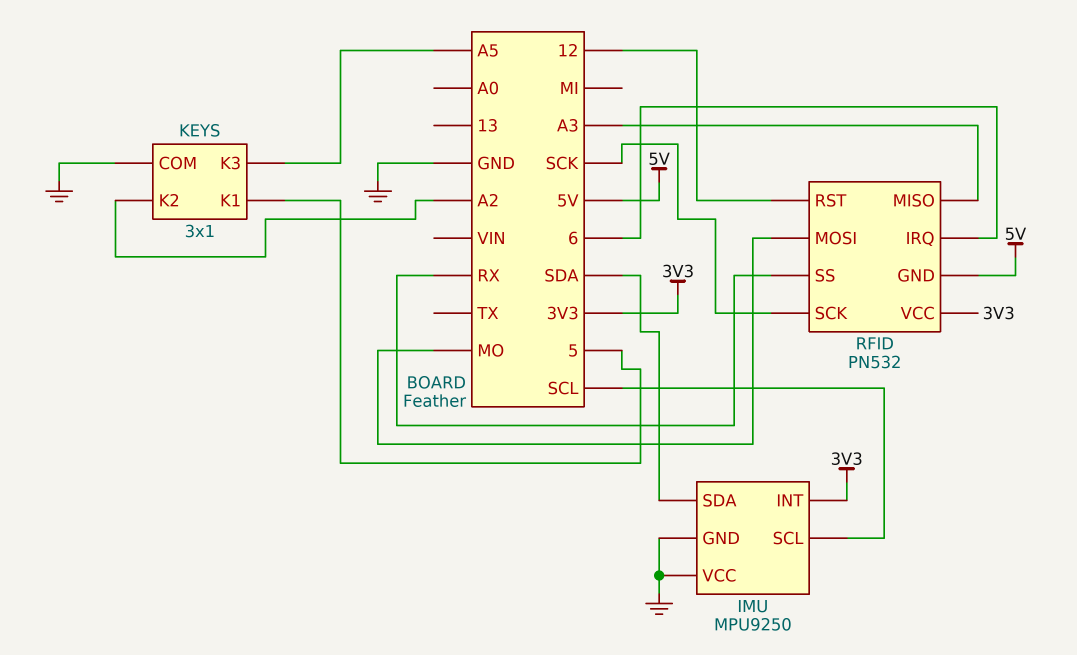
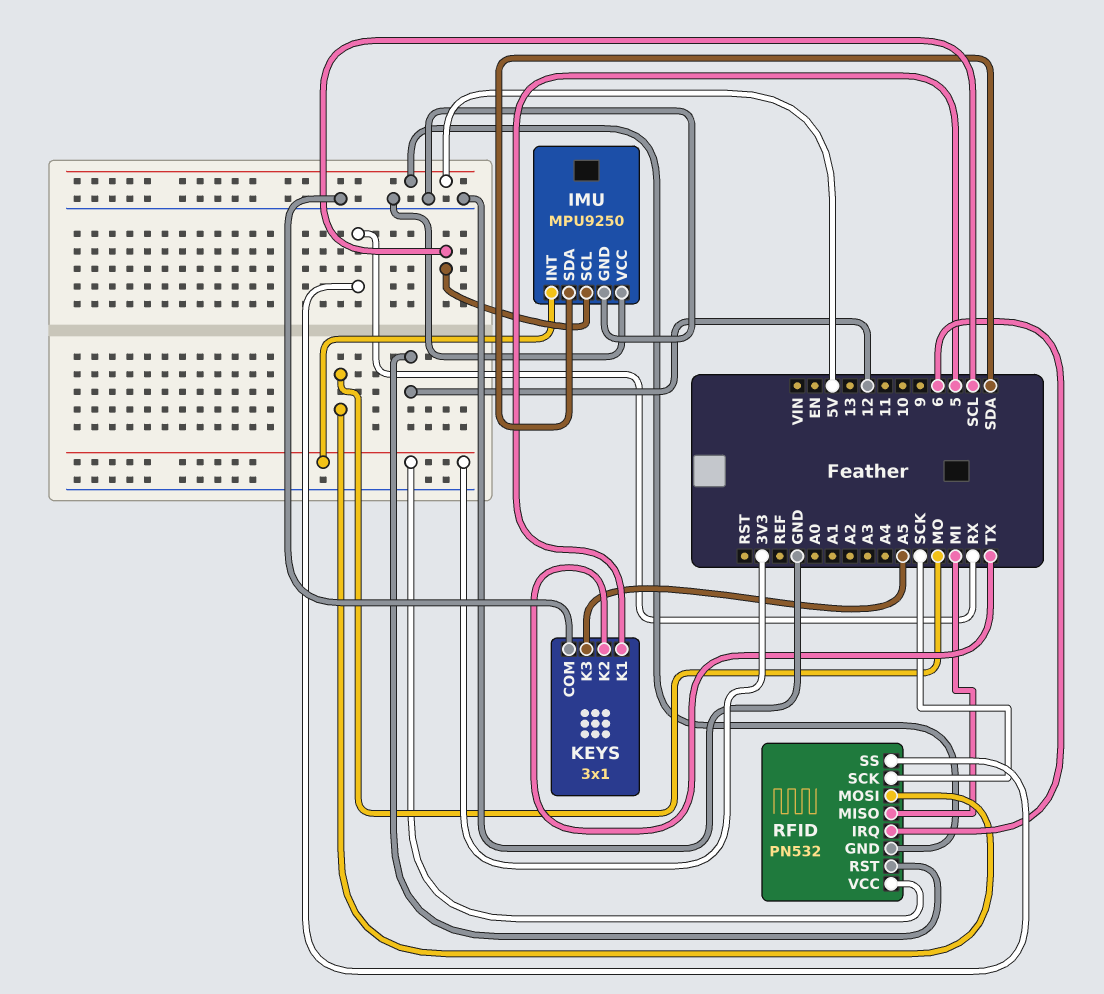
KEYS pin K2: A2 -> TX
RFID pin MISO: A3 -> MI

